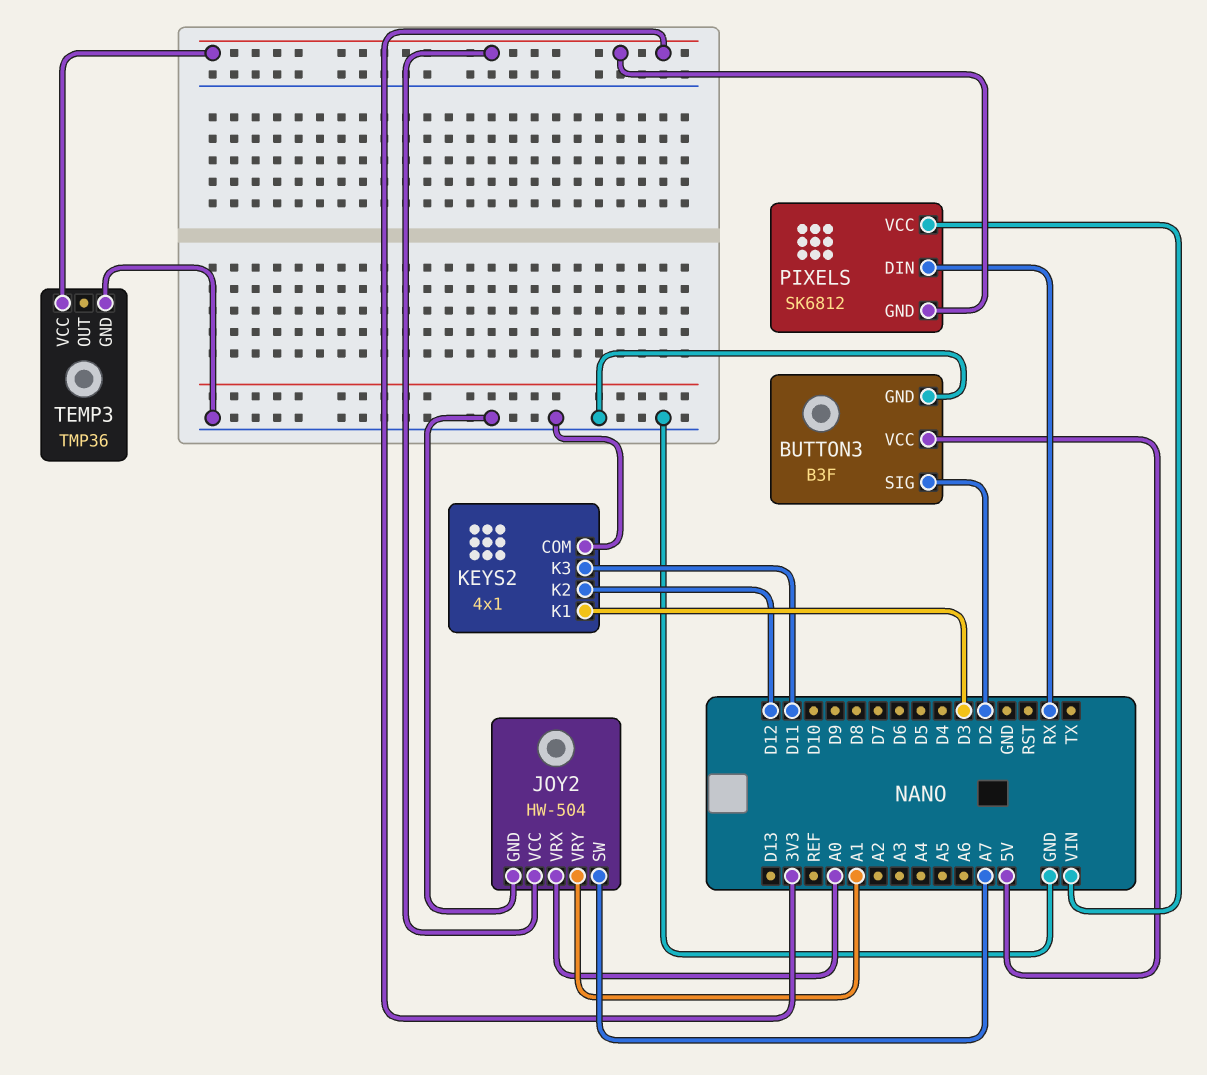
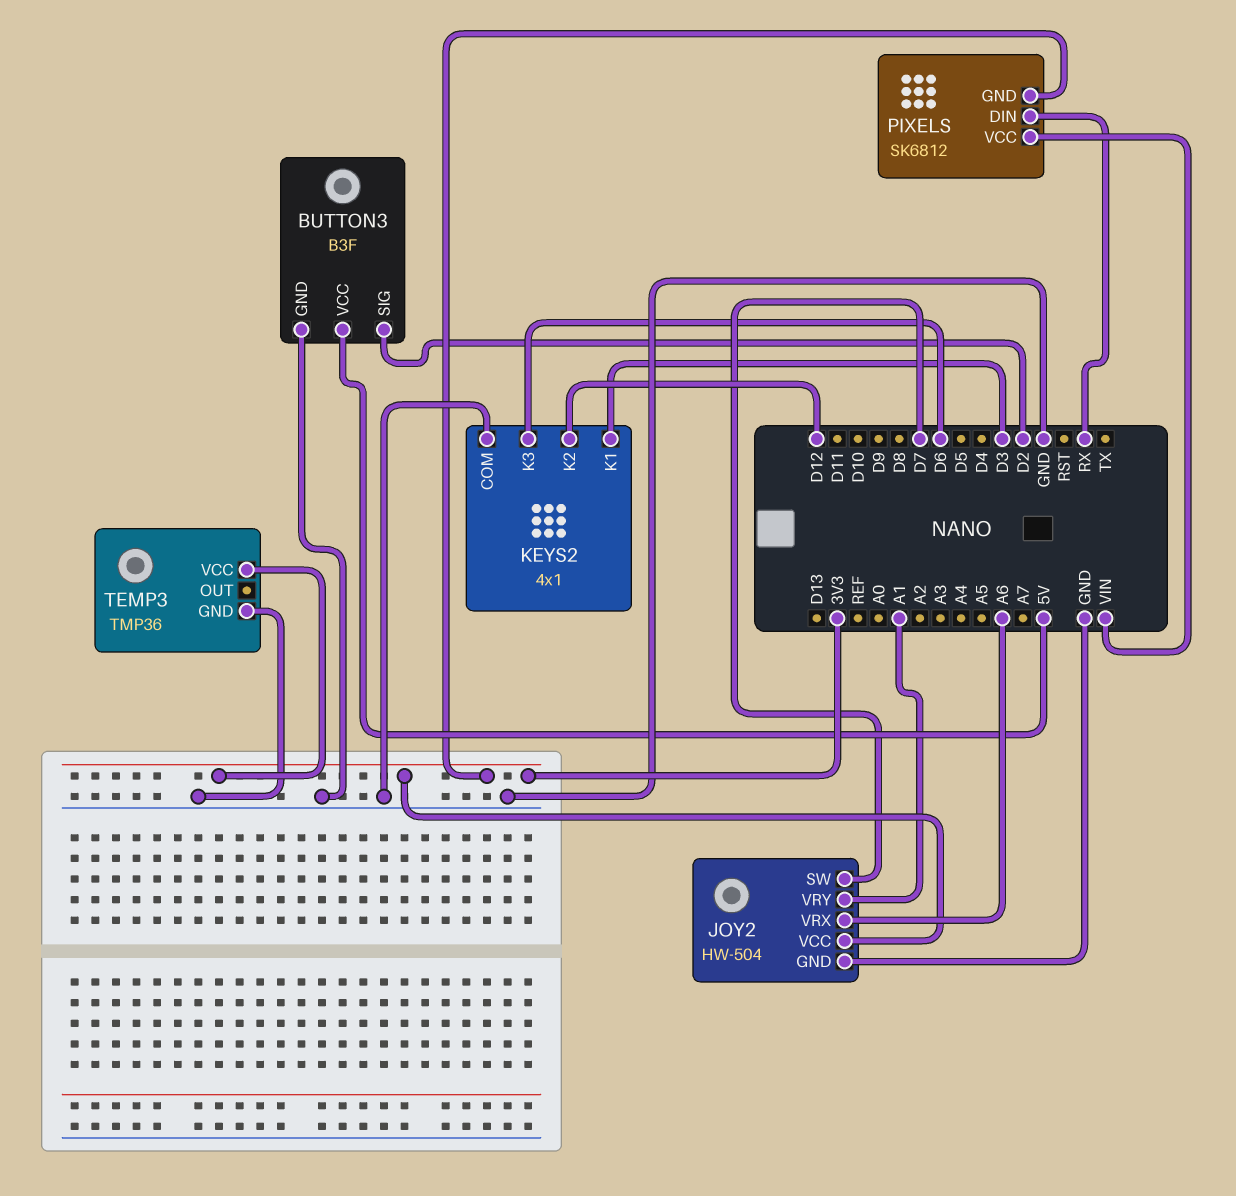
JOY2 pin SW: A7 -> D7
JOY2 pin VRX: A0 -> A6
KEYS2 pin K3: D11 -> D6

